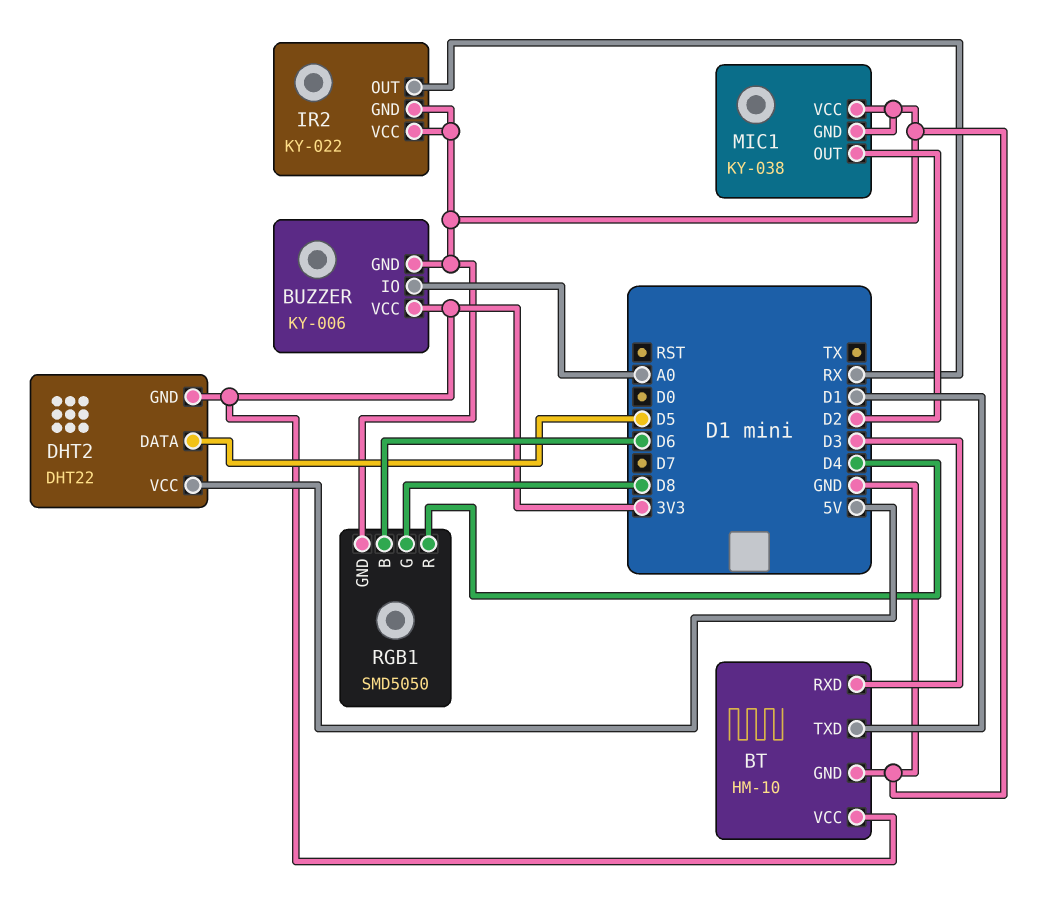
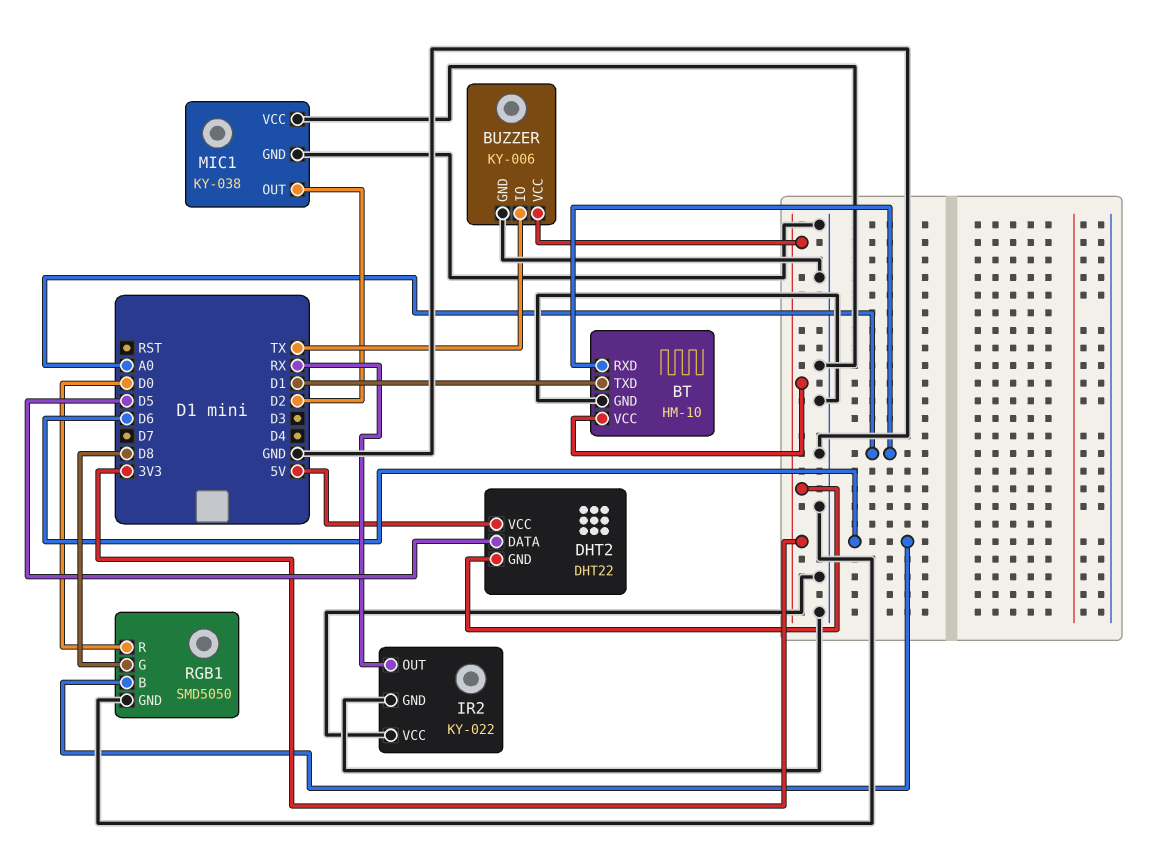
BT pin RXD: D3 -> A0
BUZZER pin IO: A0 -> TX
RGB1 pin R: D4 -> D0

